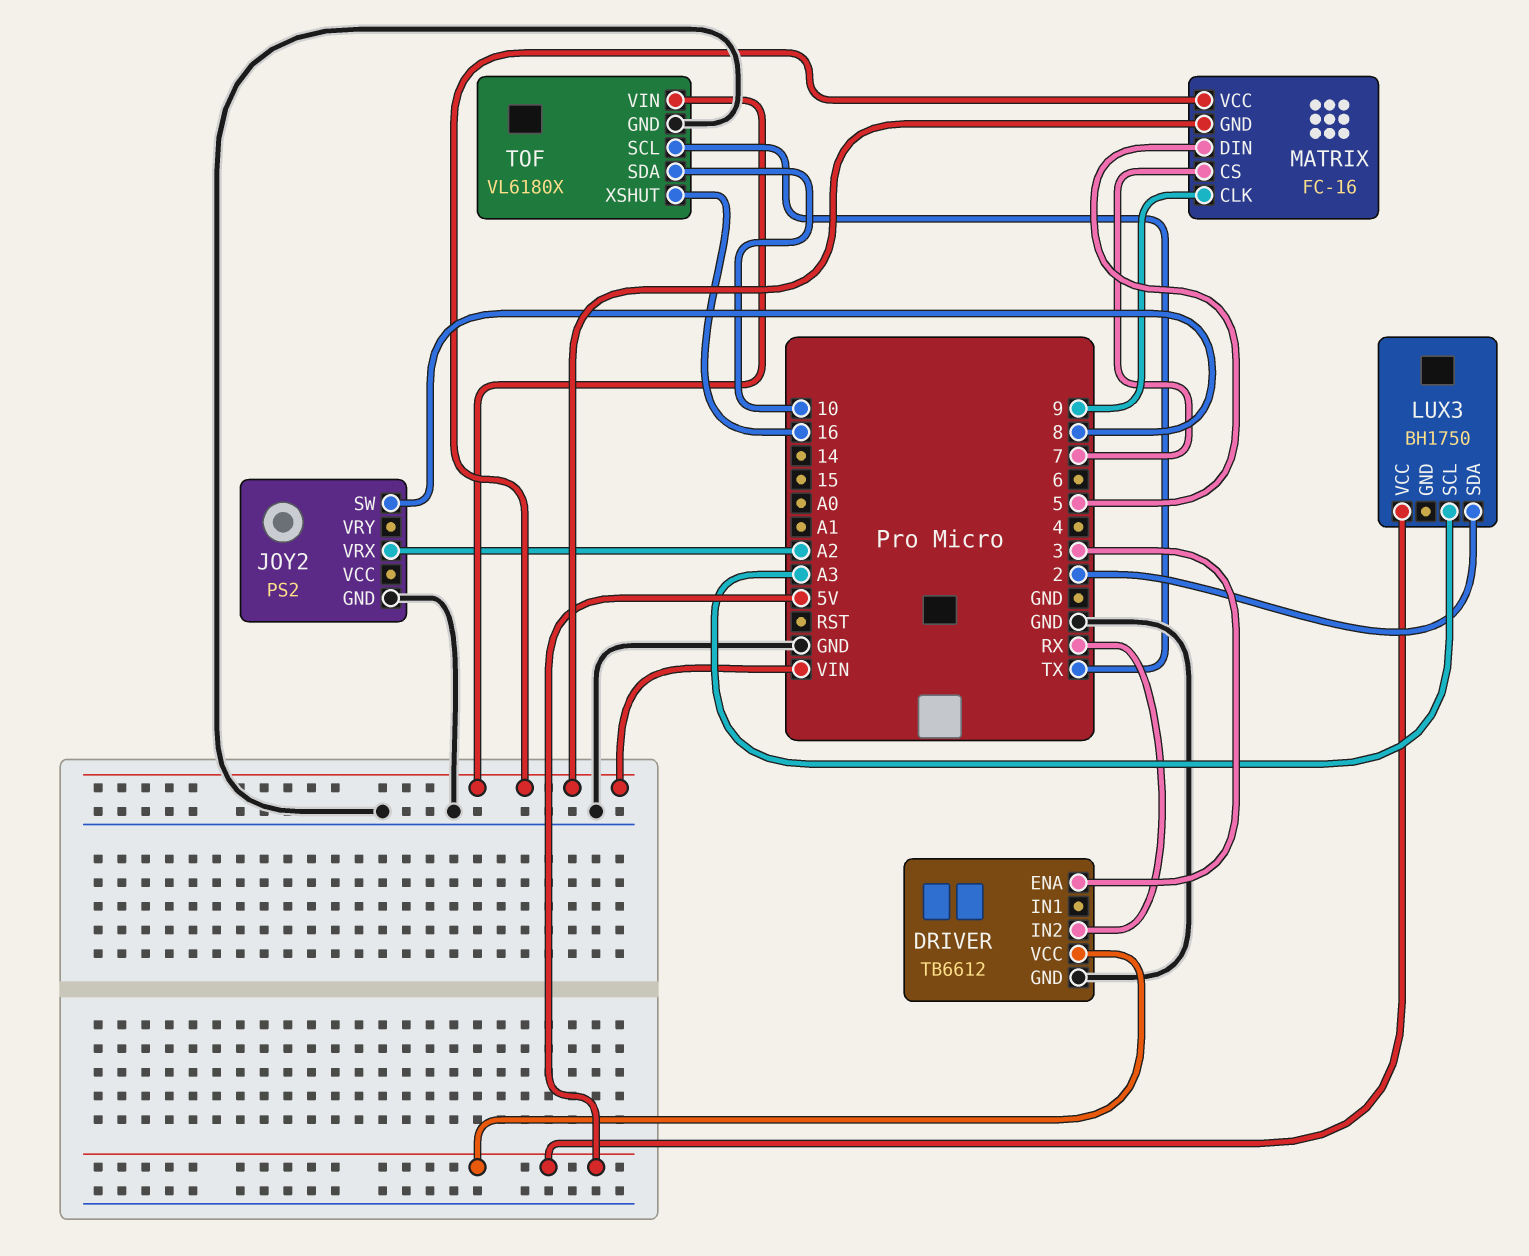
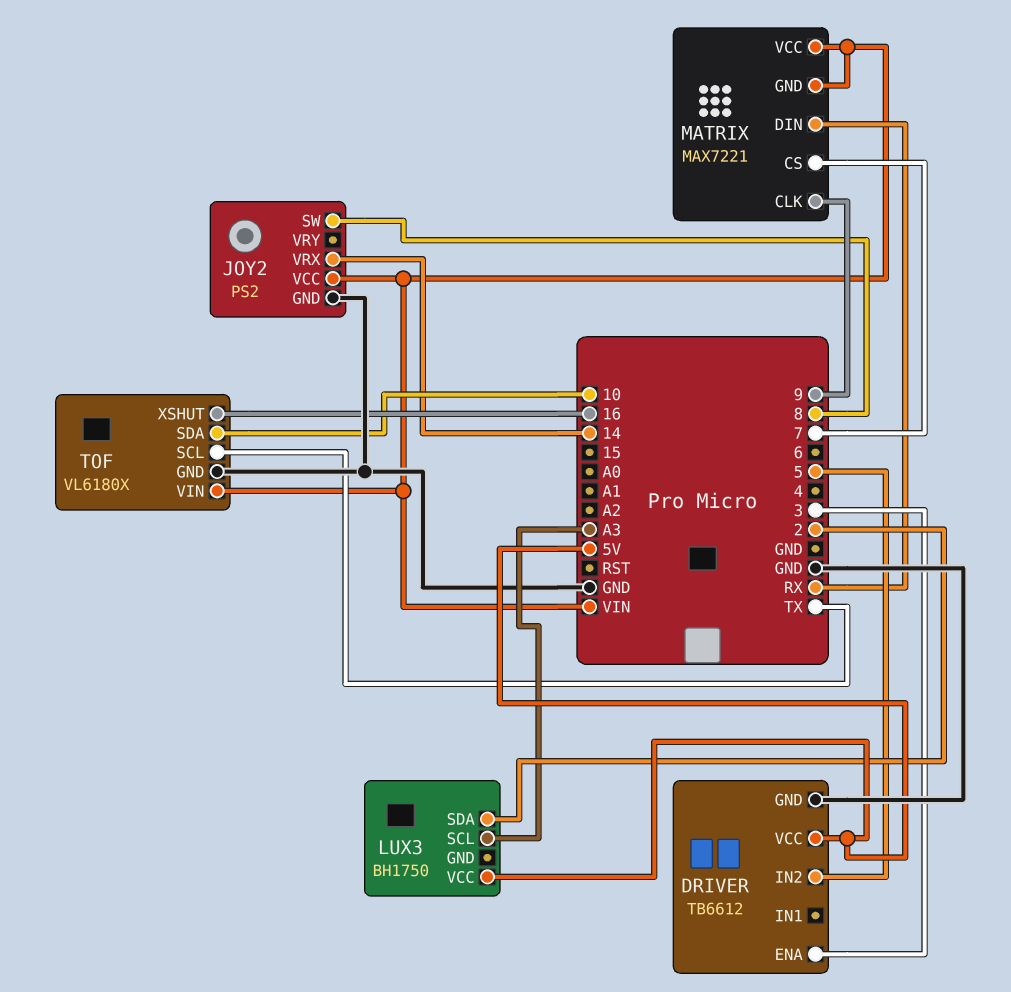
DRIVER pin IN2: RX -> 5
JOY2 pin VCC: none -> VIN
JOY2 pin VRX: A2 -> 14
MATRIX: FC-16 -> MAX7221
MATRIX pin DIN: 5 -> RX

